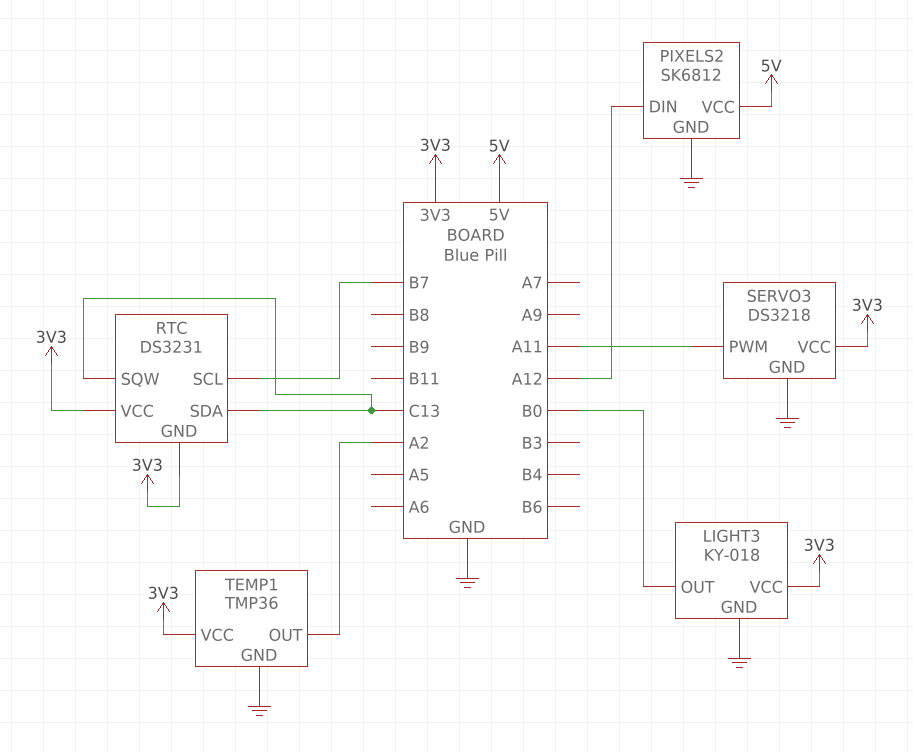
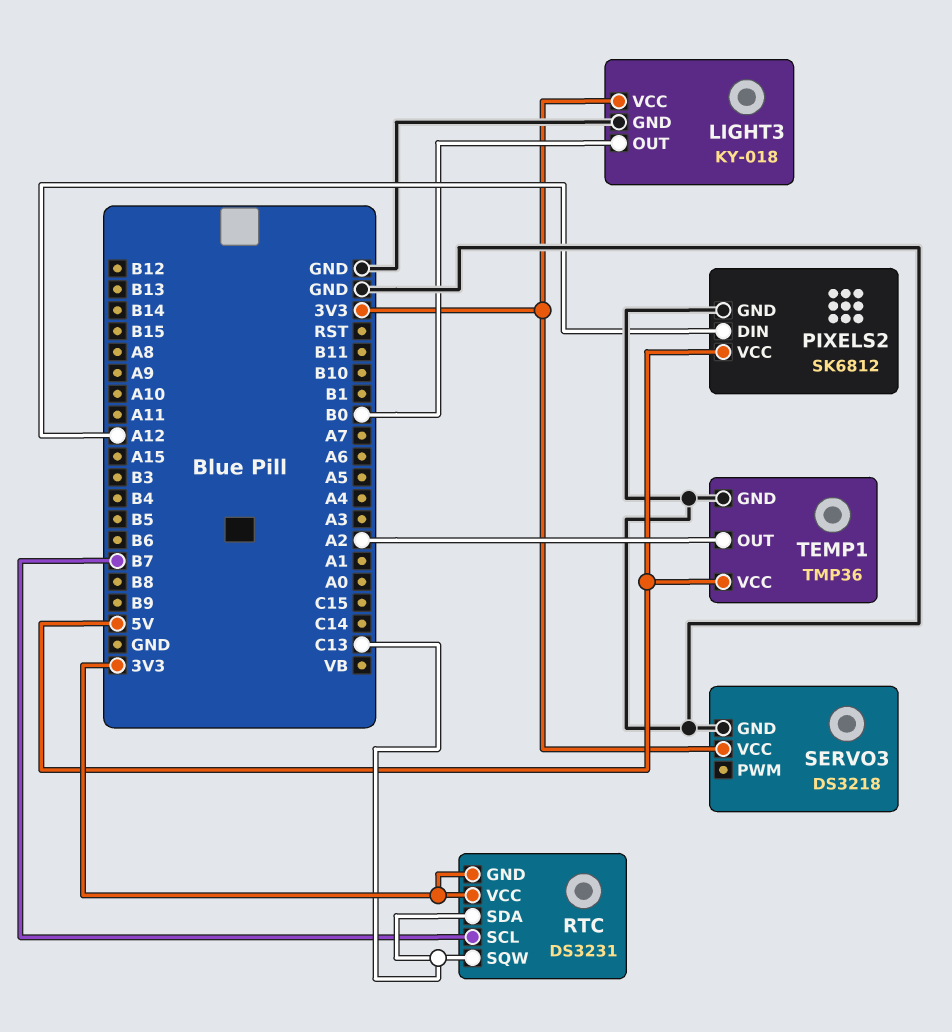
SERVO3 pin PWM: A11 -> none
TEMP1 pin VCC: 3V3 -> 5V

